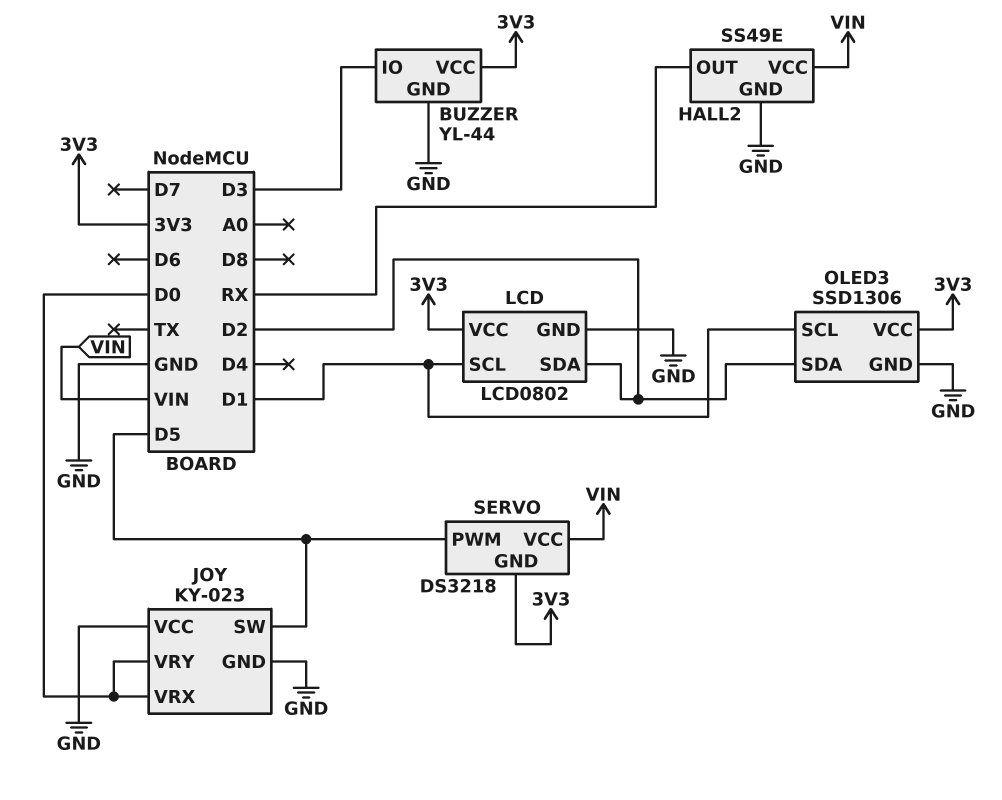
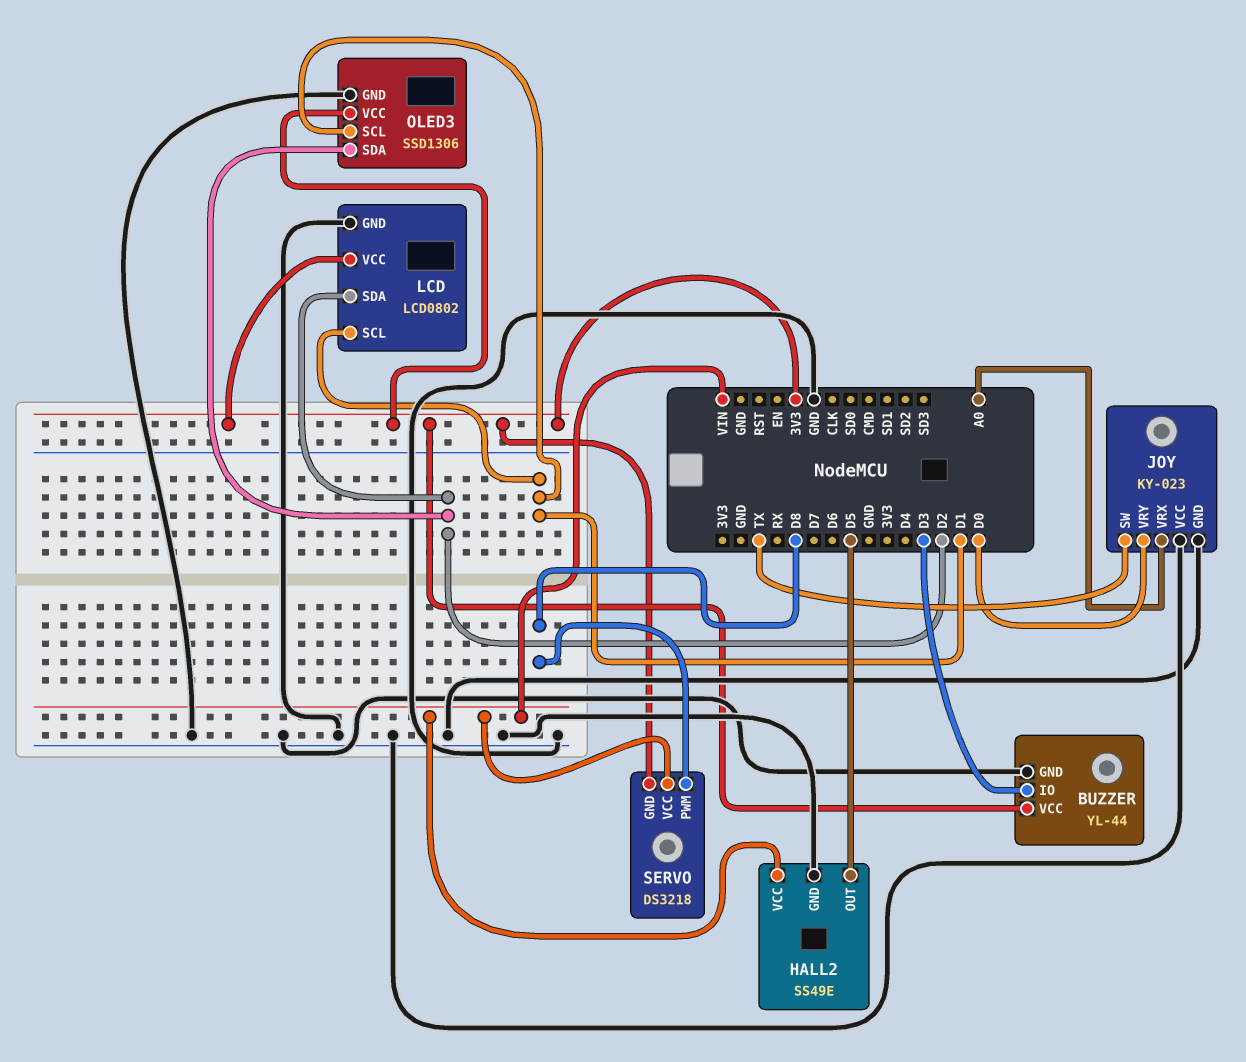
HALL2 pin OUT: RX -> D5
JOY pin SW: D5 -> TX
JOY pin VRX: D0 -> A0
SERVO pin PWM: D5 -> D8

